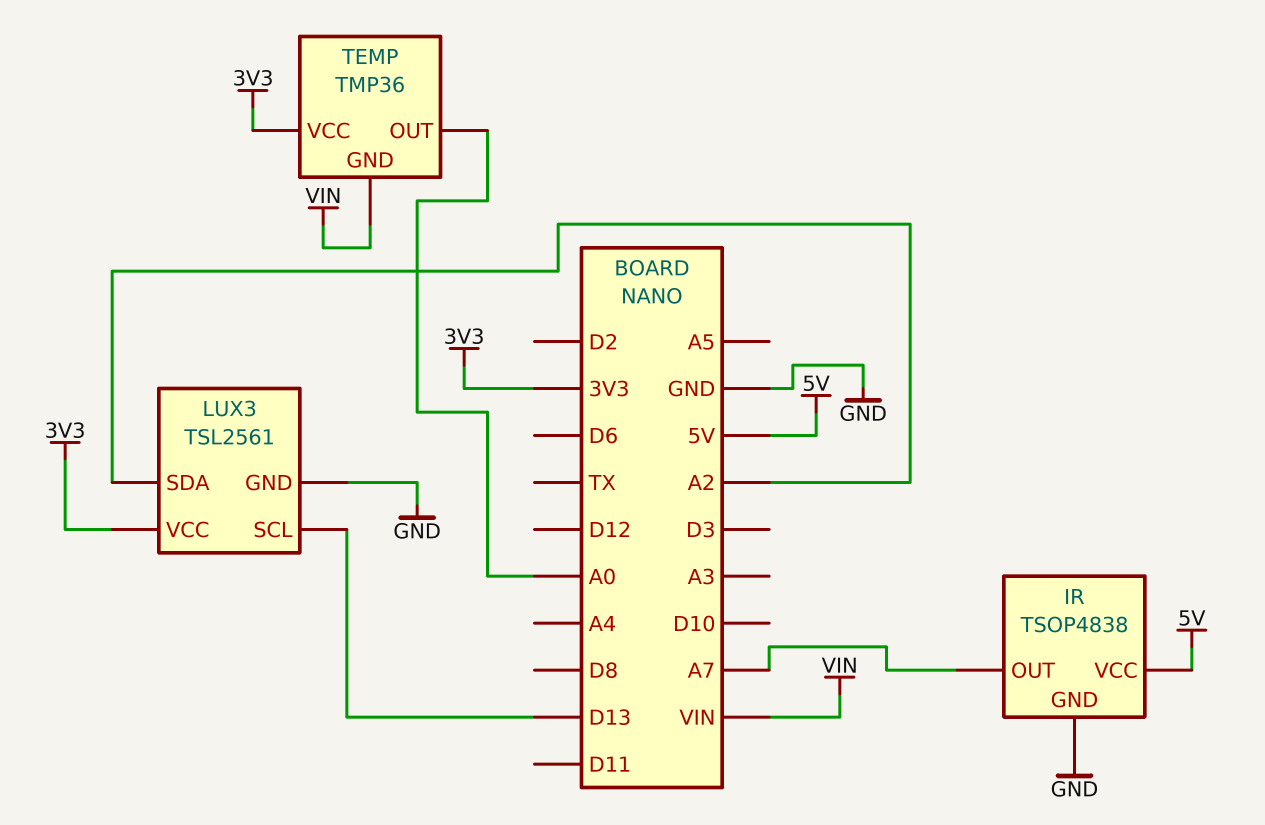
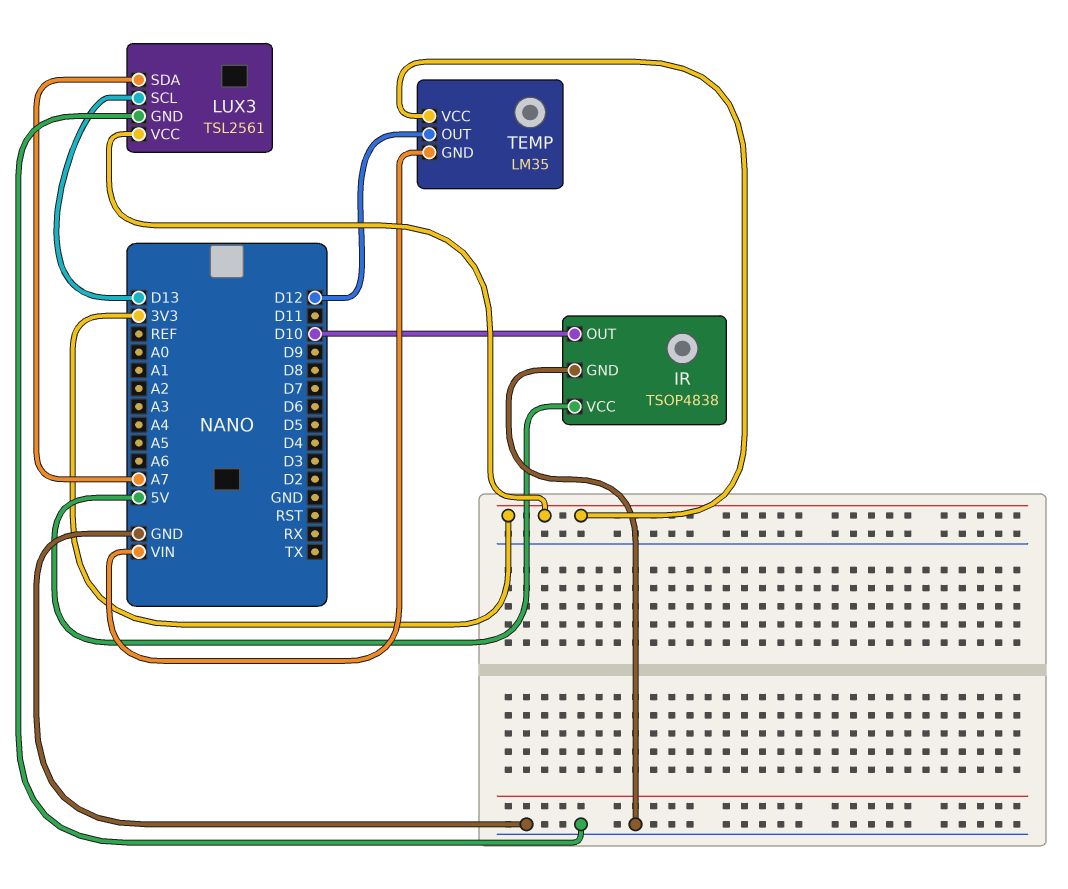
IR pin OUT: A7 -> D10
LUX3 pin SDA: A2 -> A7
TEMP: TMP36 -> LM35
TEMP pin OUT: A0 -> D12

